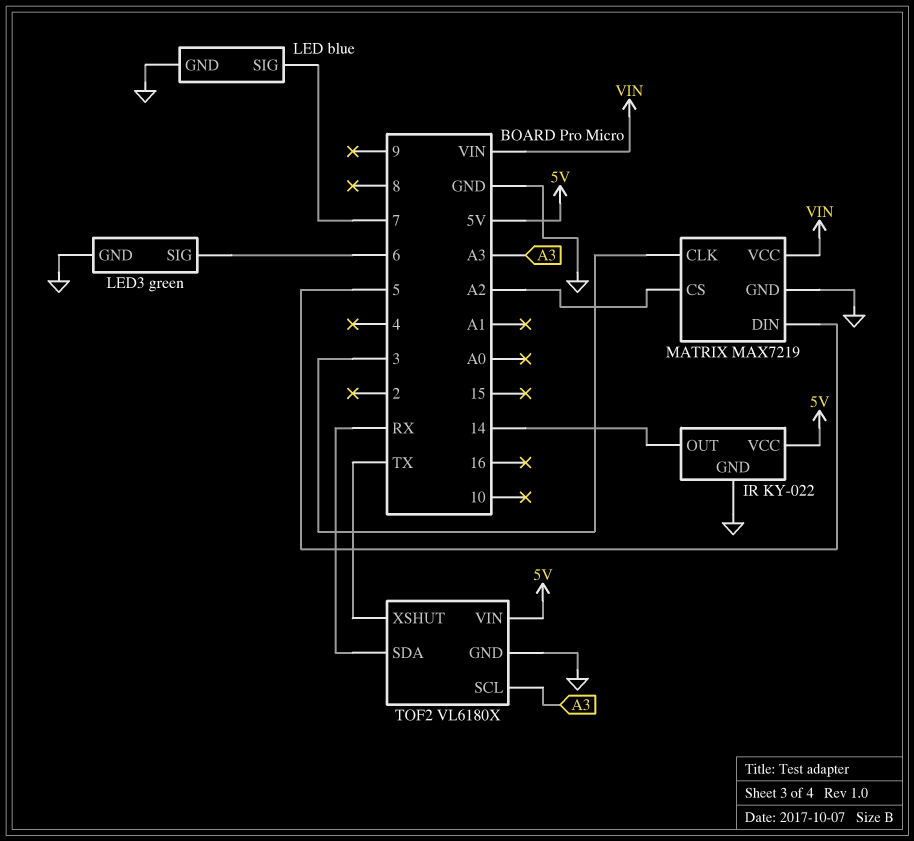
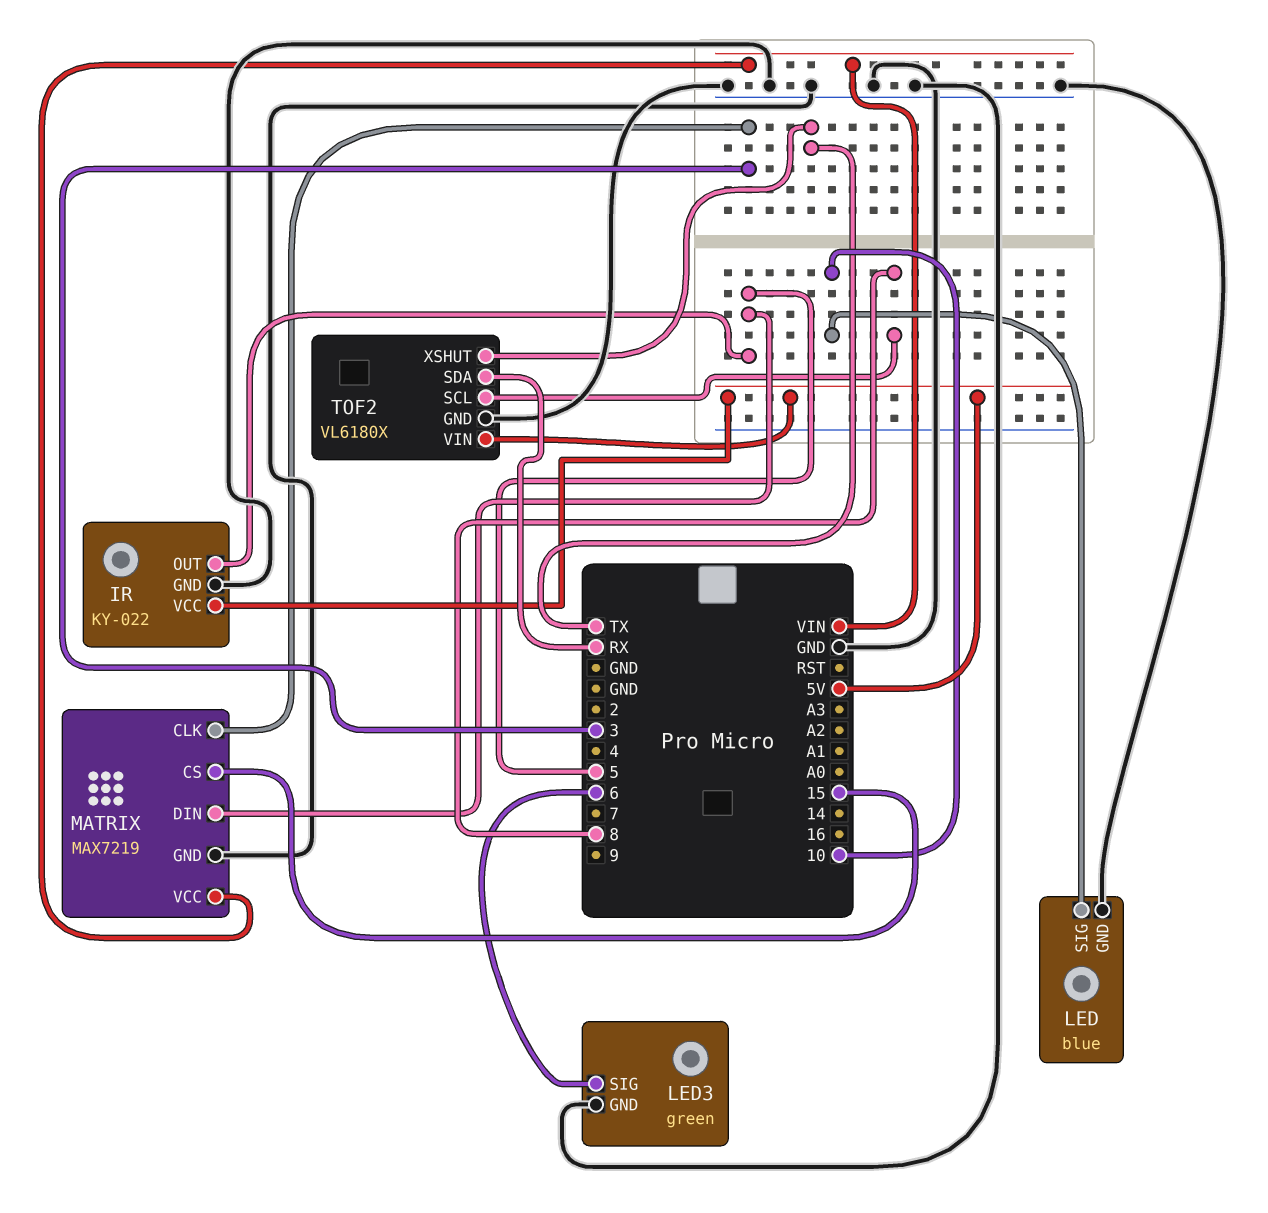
IR pin OUT: 14 -> 5
LED pin SIG: 7 -> 10
MATRIX pin CS: A2 -> 15
TOF2 pin SCL: A3 -> 8

